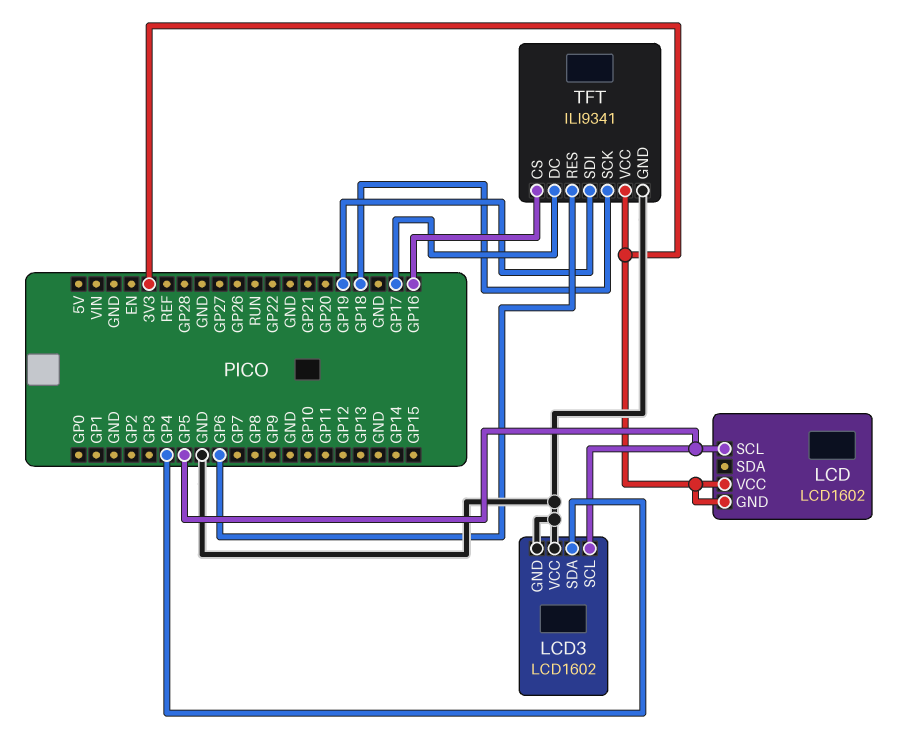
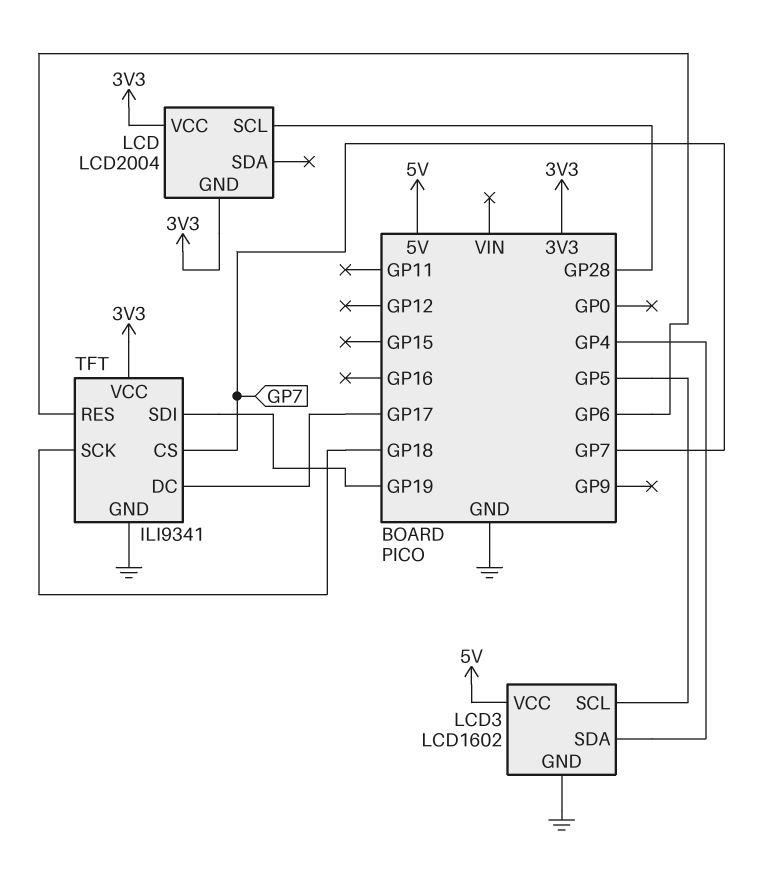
LCD: LCD1602 -> LCD2004
LCD pin SCL: GP5 -> GP28
LCD3 pin VCC: GND -> 5V
TFT pin CS: GP16 -> GP7

